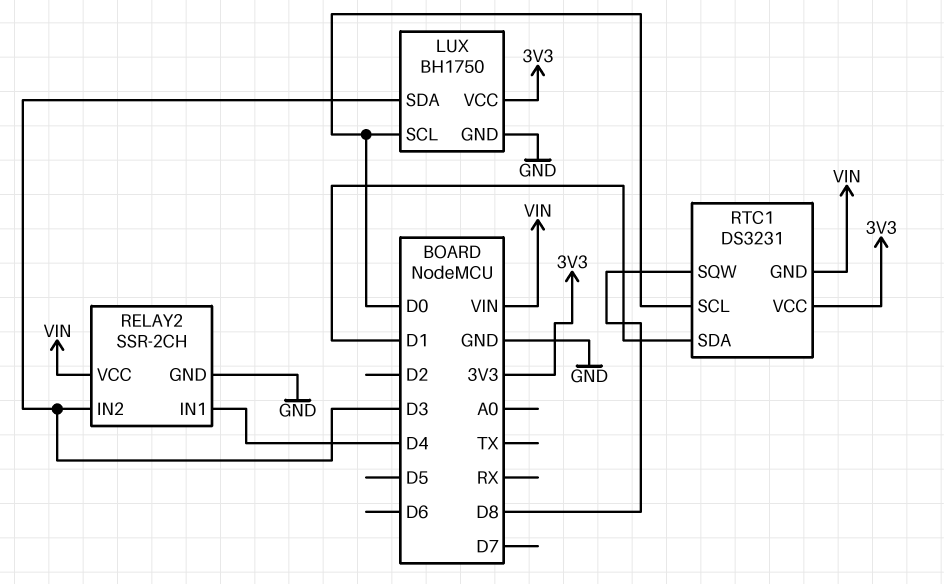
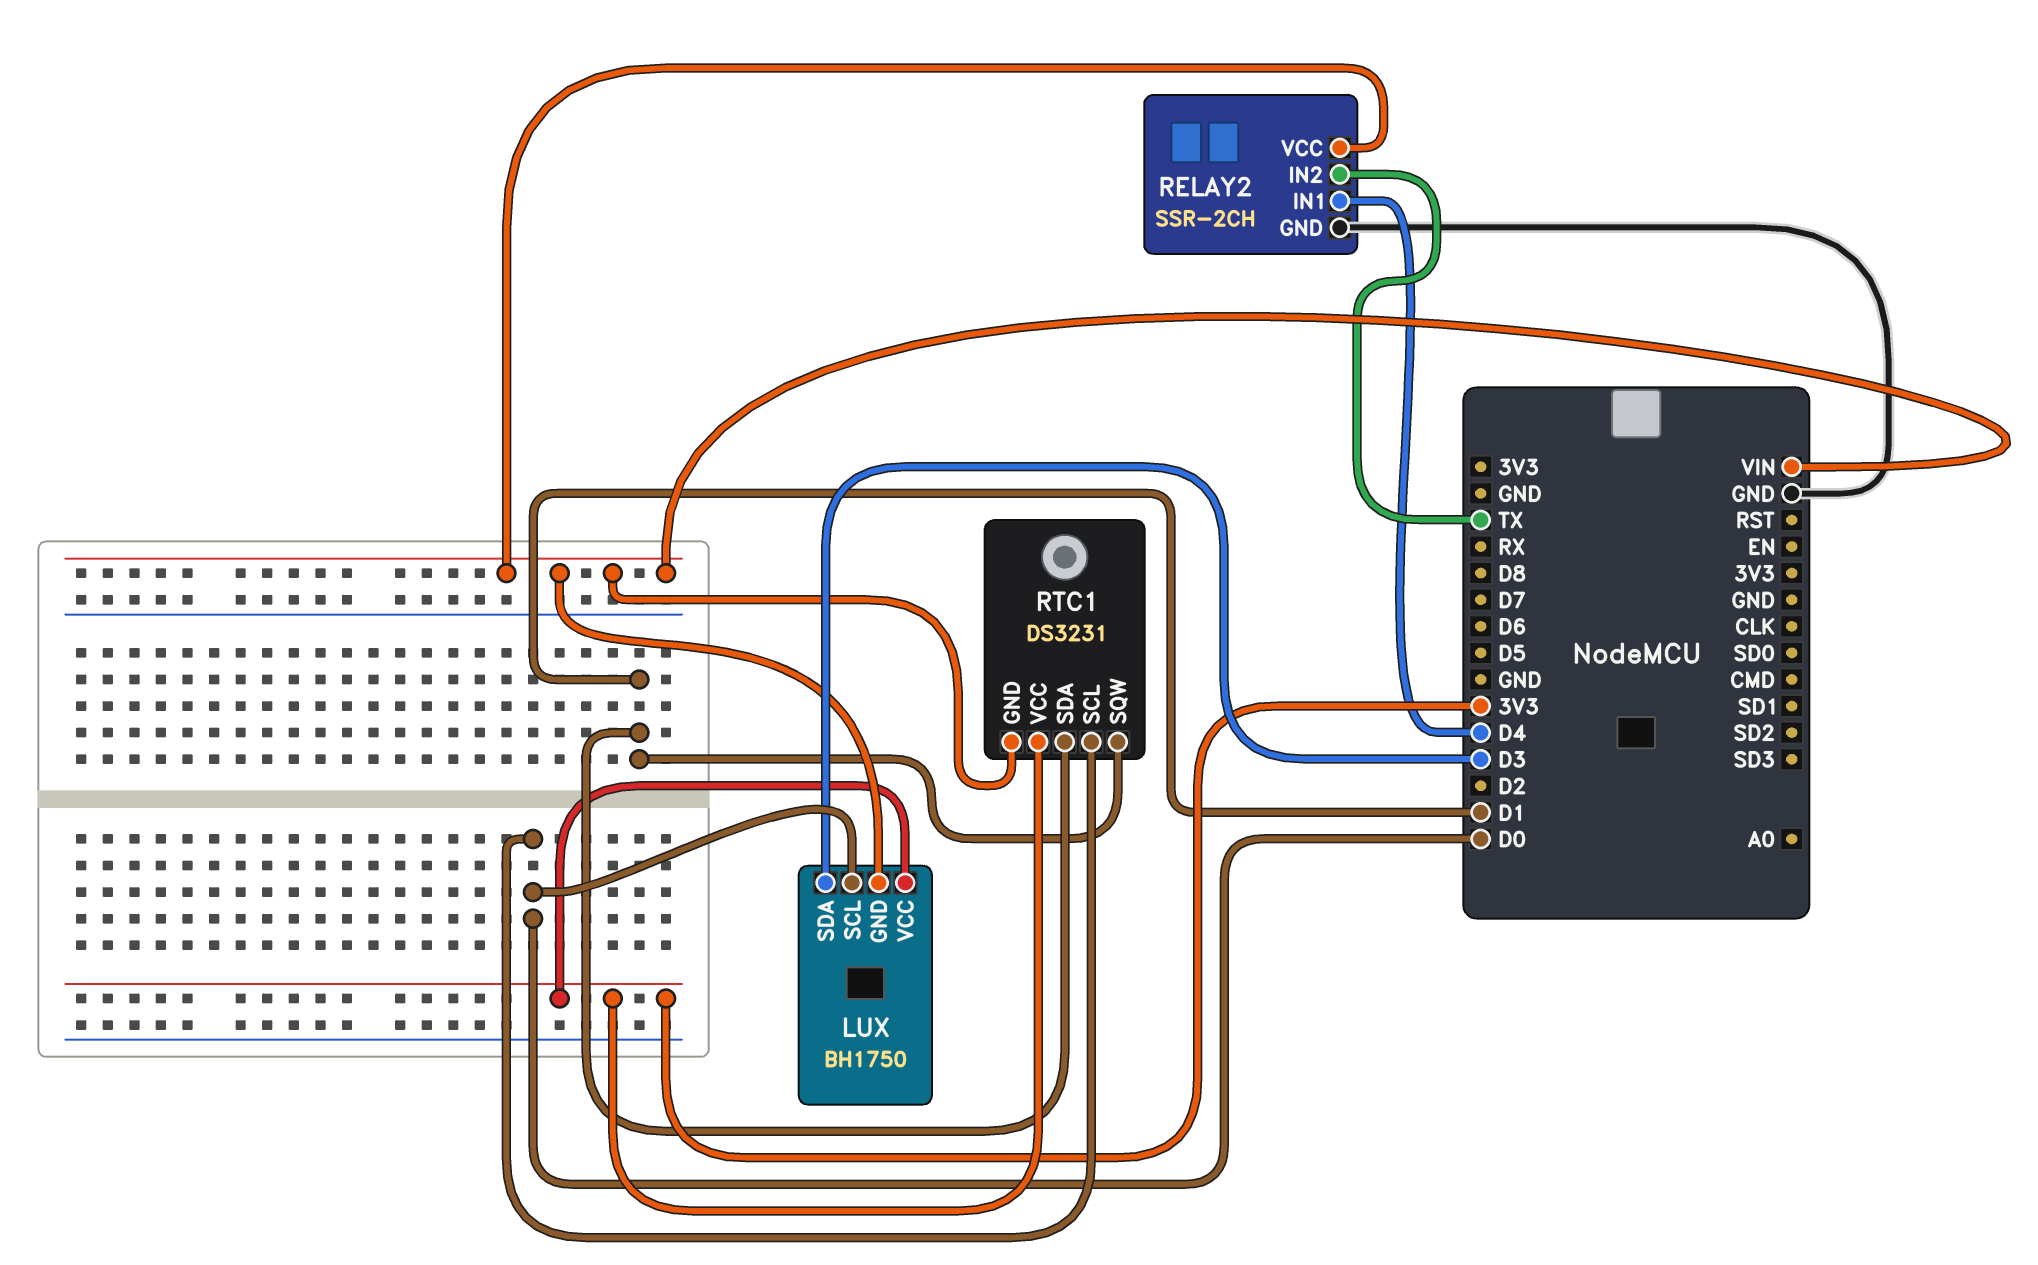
LUX pin GND: GND -> VIN
RELAY2 pin IN2: D3 -> TX
RTC1 pin SQW: D8 -> D1

